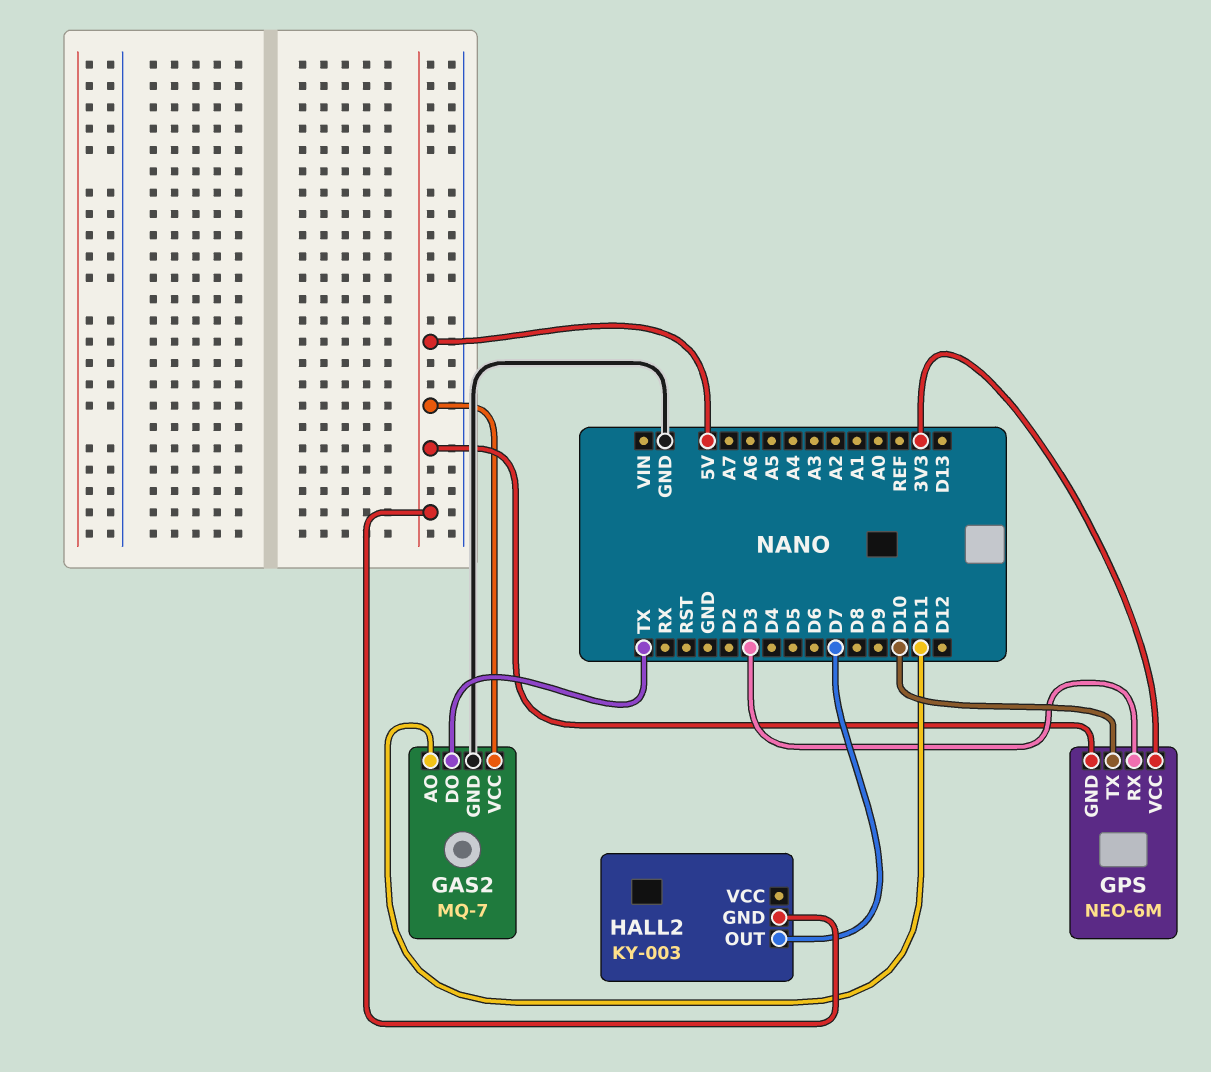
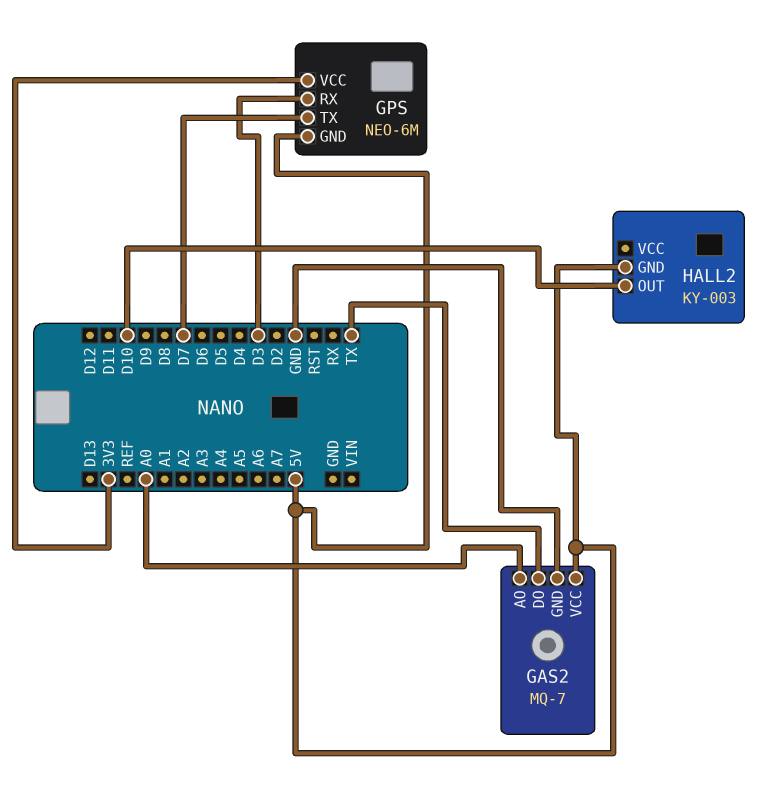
GAS2 pin AO: D11 -> A0
GPS pin TX: D10 -> D7
HALL2 pin OUT: D7 -> D10

